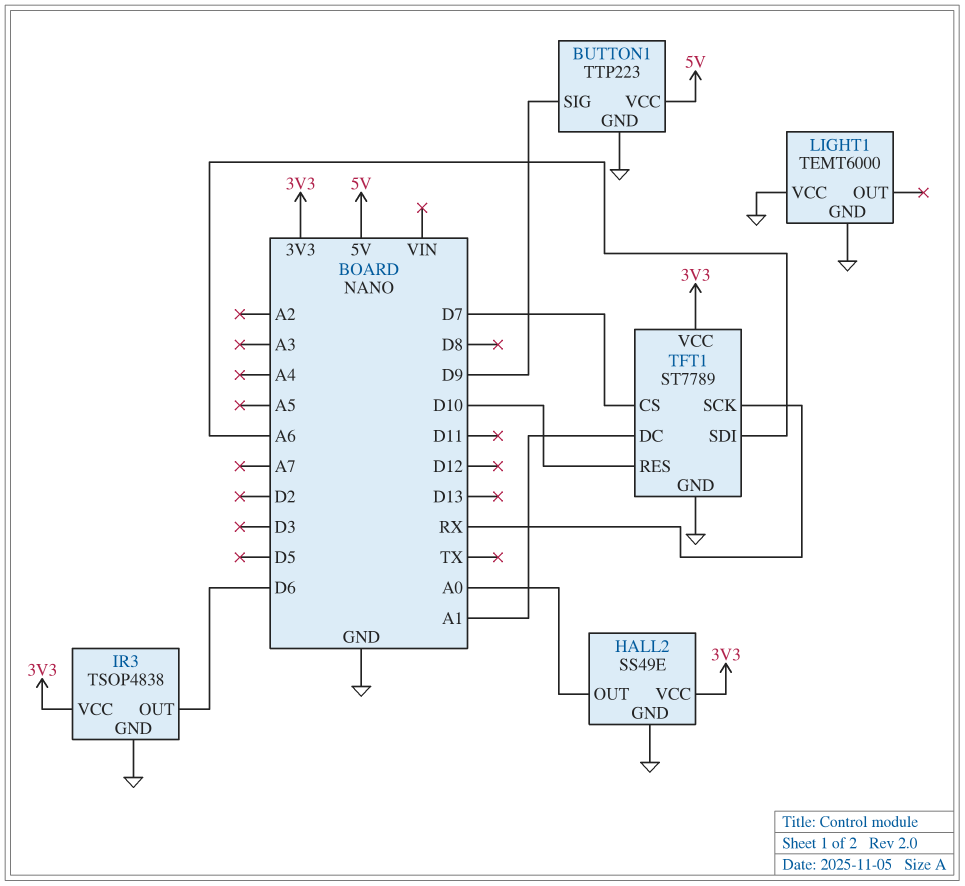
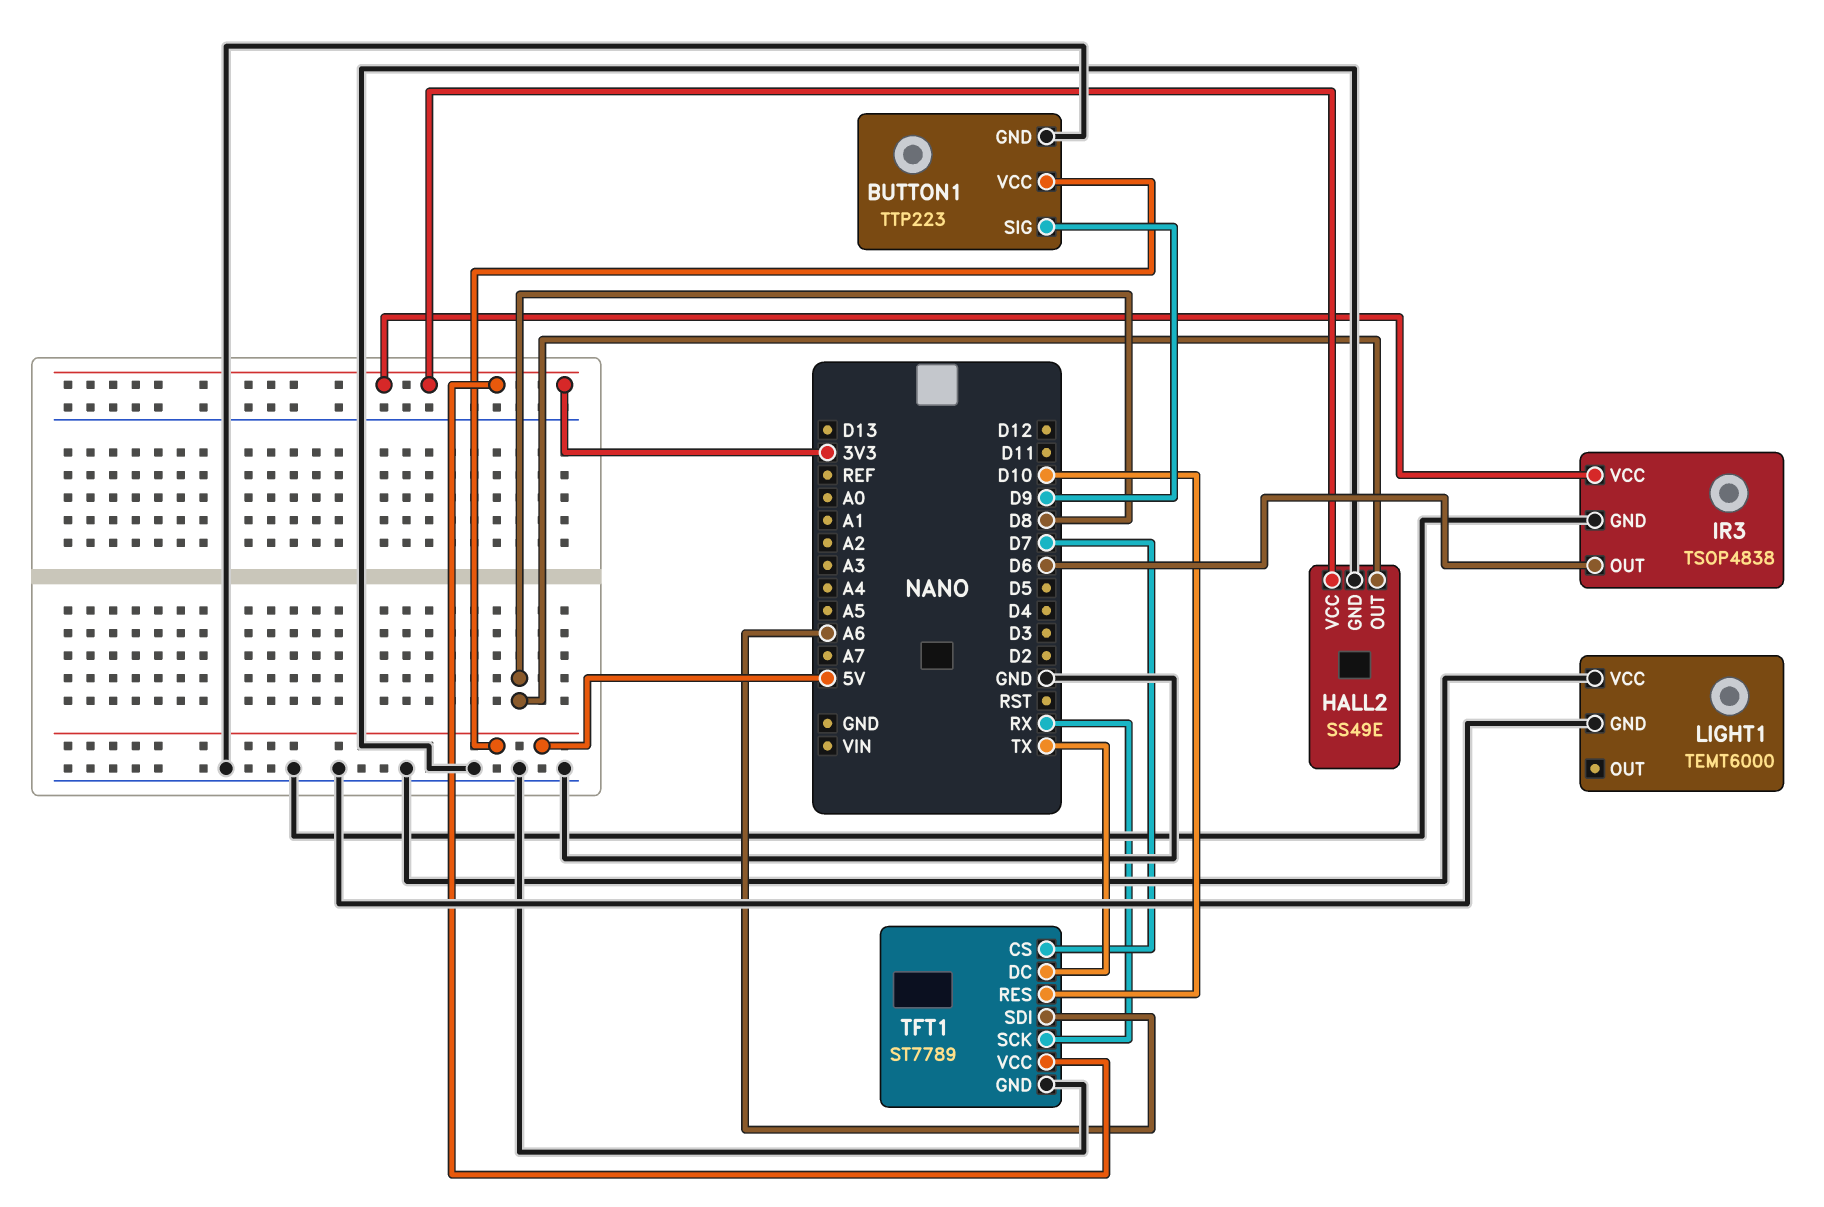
HALL2 pin OUT: A0 -> D8
TFT1 pin DC: A1 -> TX

